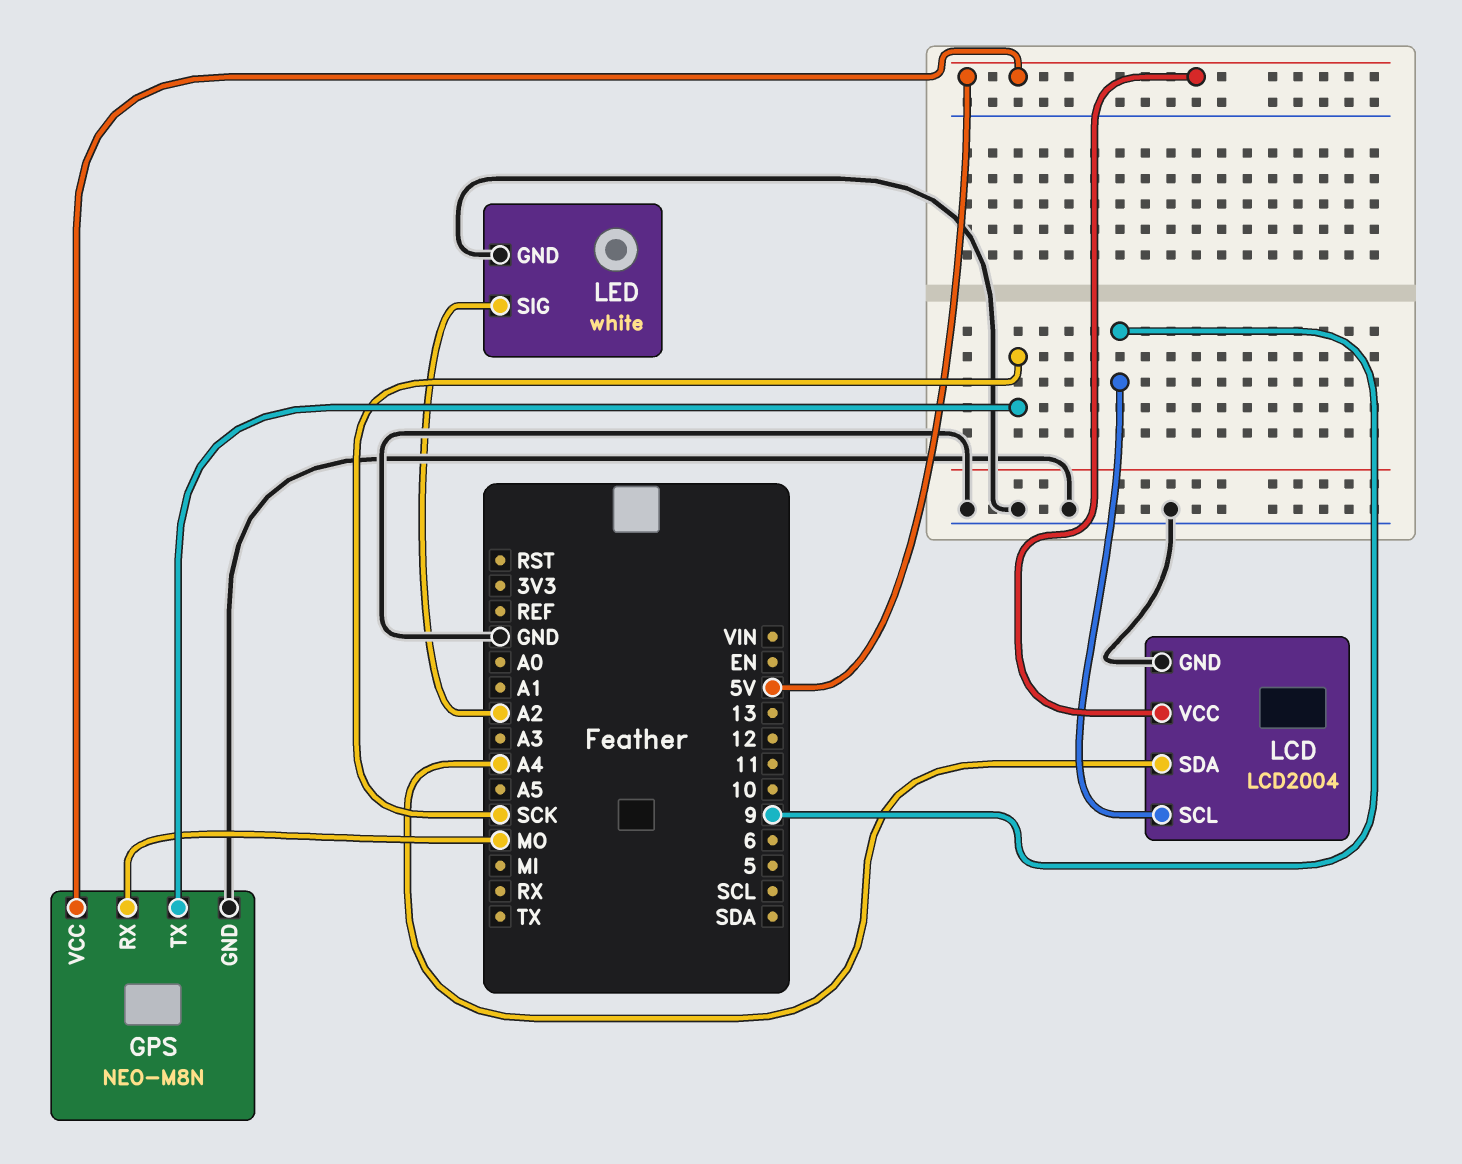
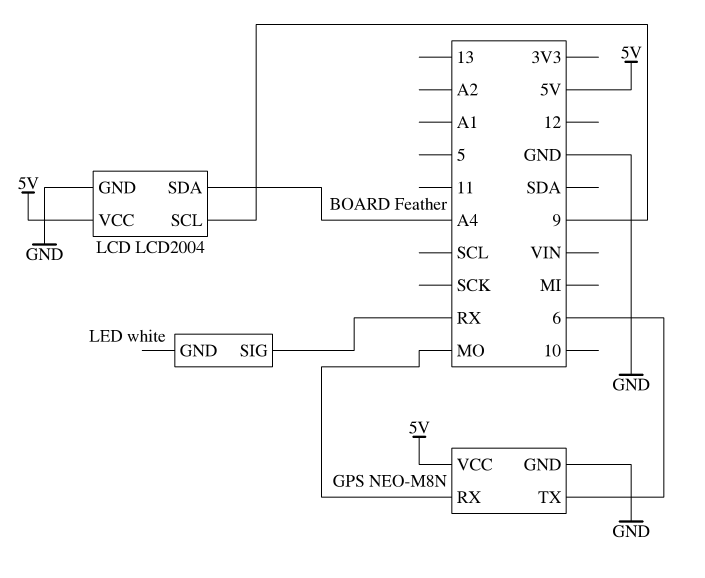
GPS pin TX: SCK -> 6
LED pin GND: GND -> none
LED pin SIG: A2 -> RX

